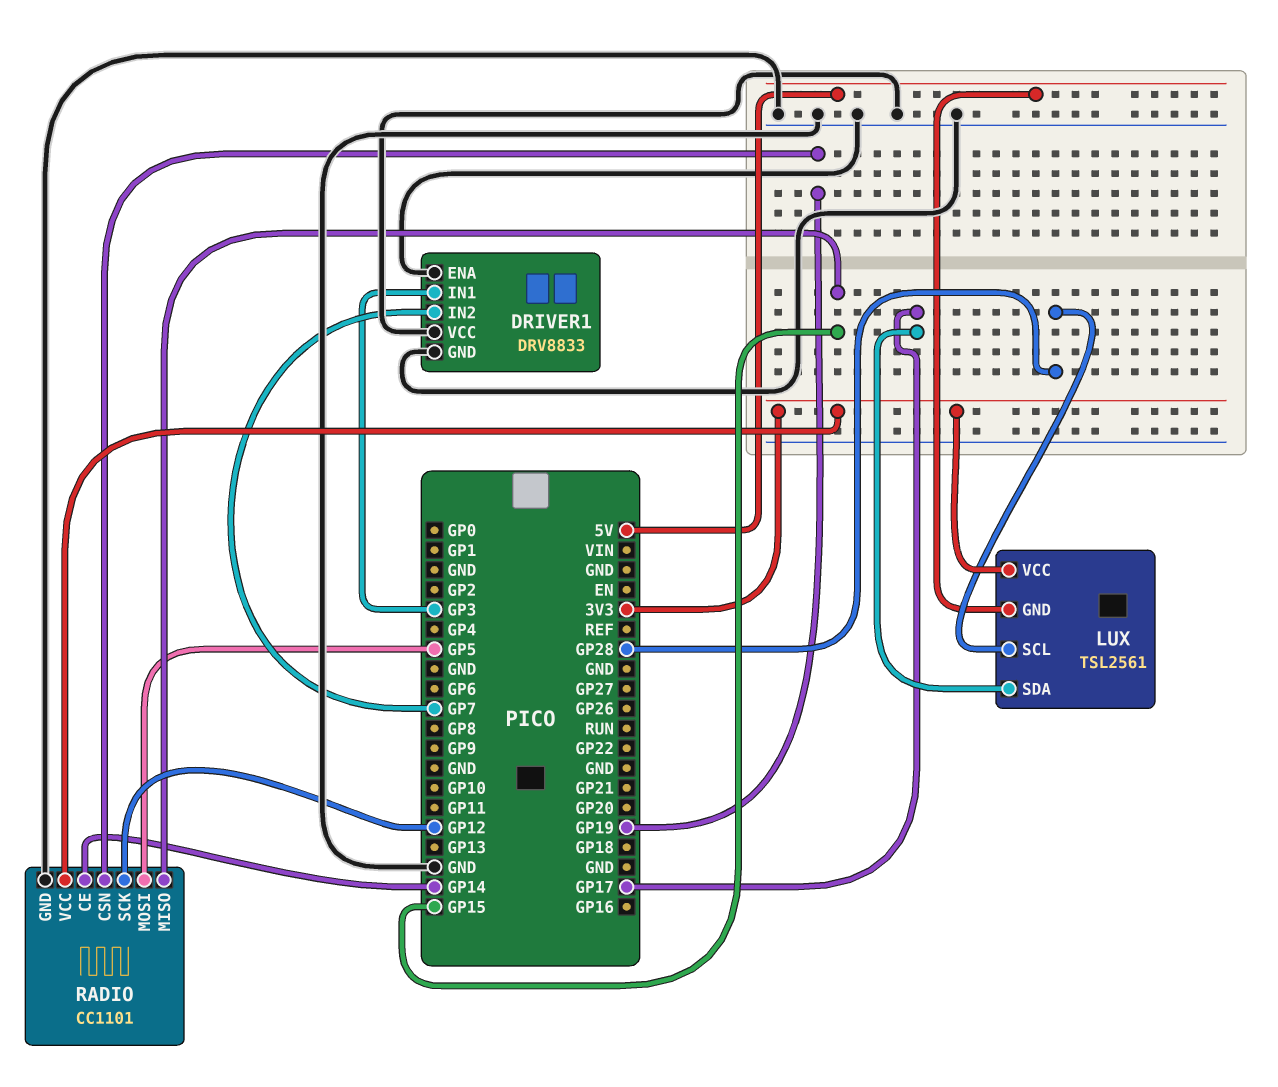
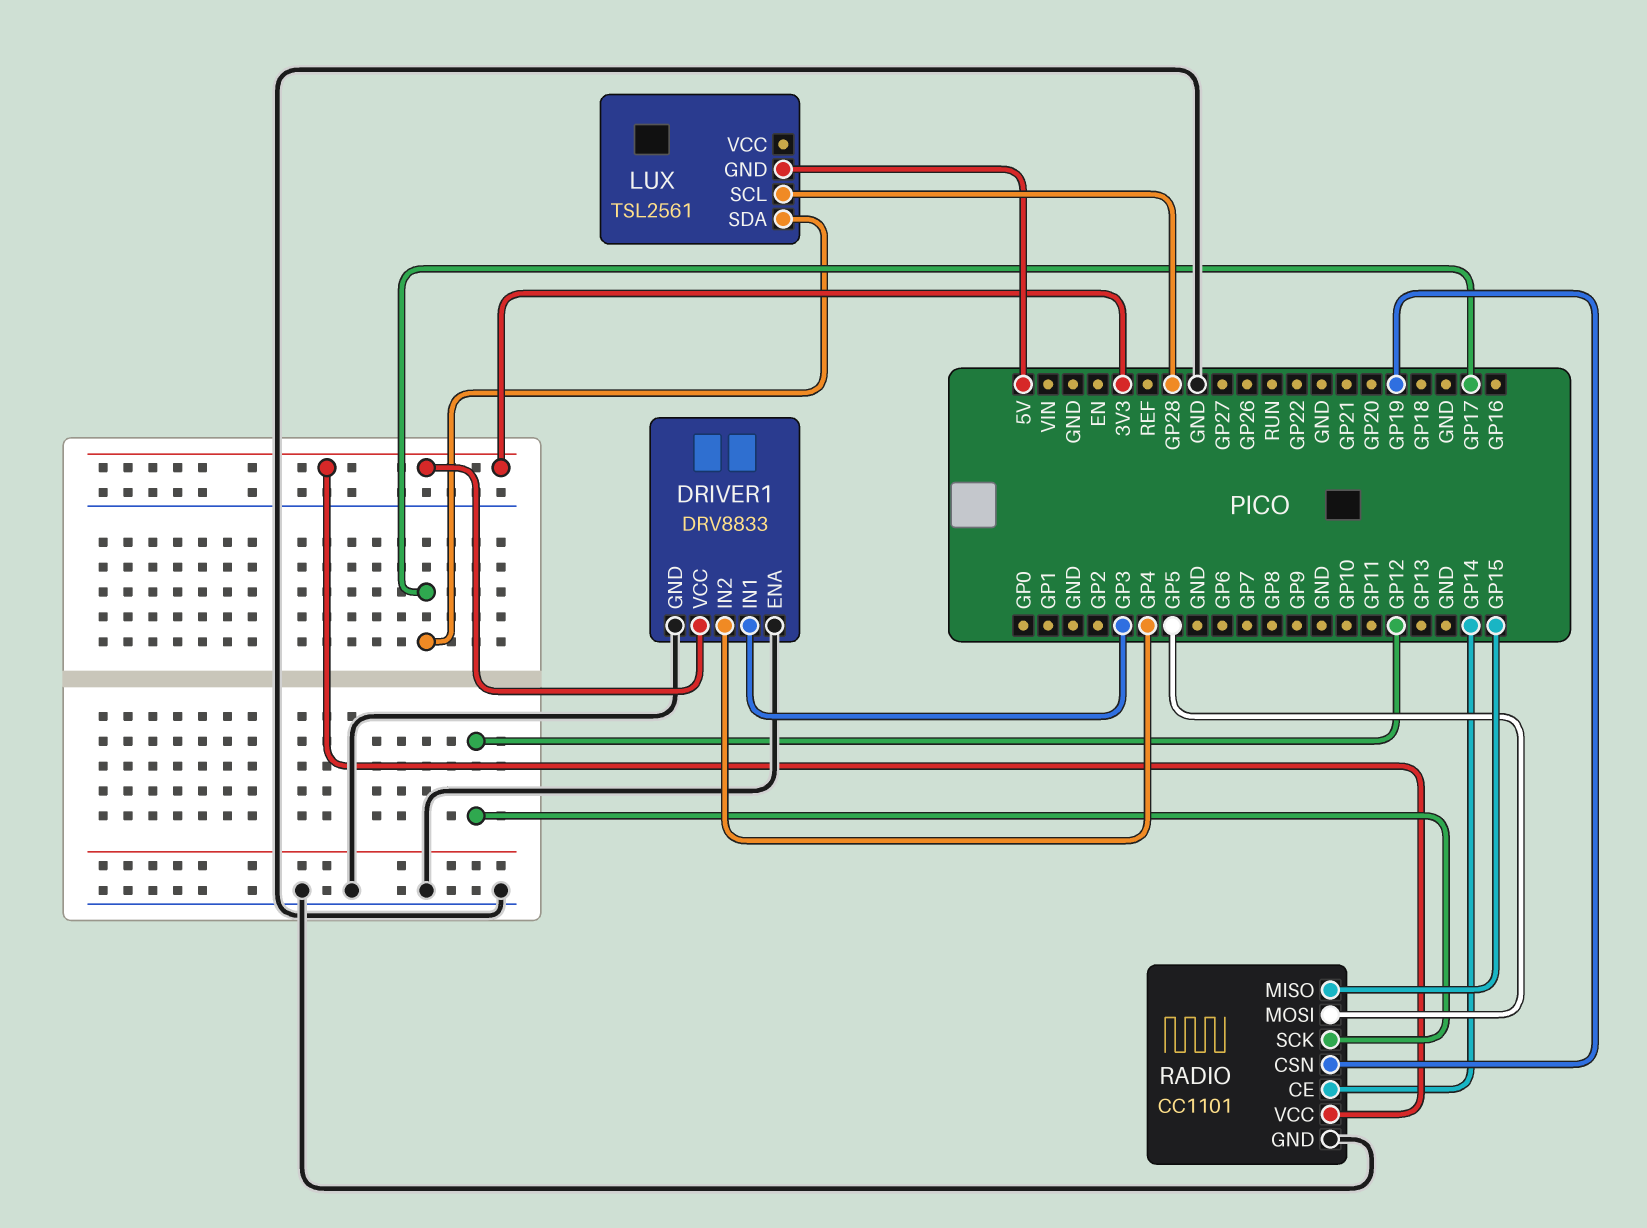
DRIVER1 pin IN2: GP7 -> GP4
DRIVER1 pin VCC: GND -> 3V3
LUX pin VCC: 3V3 -> none

